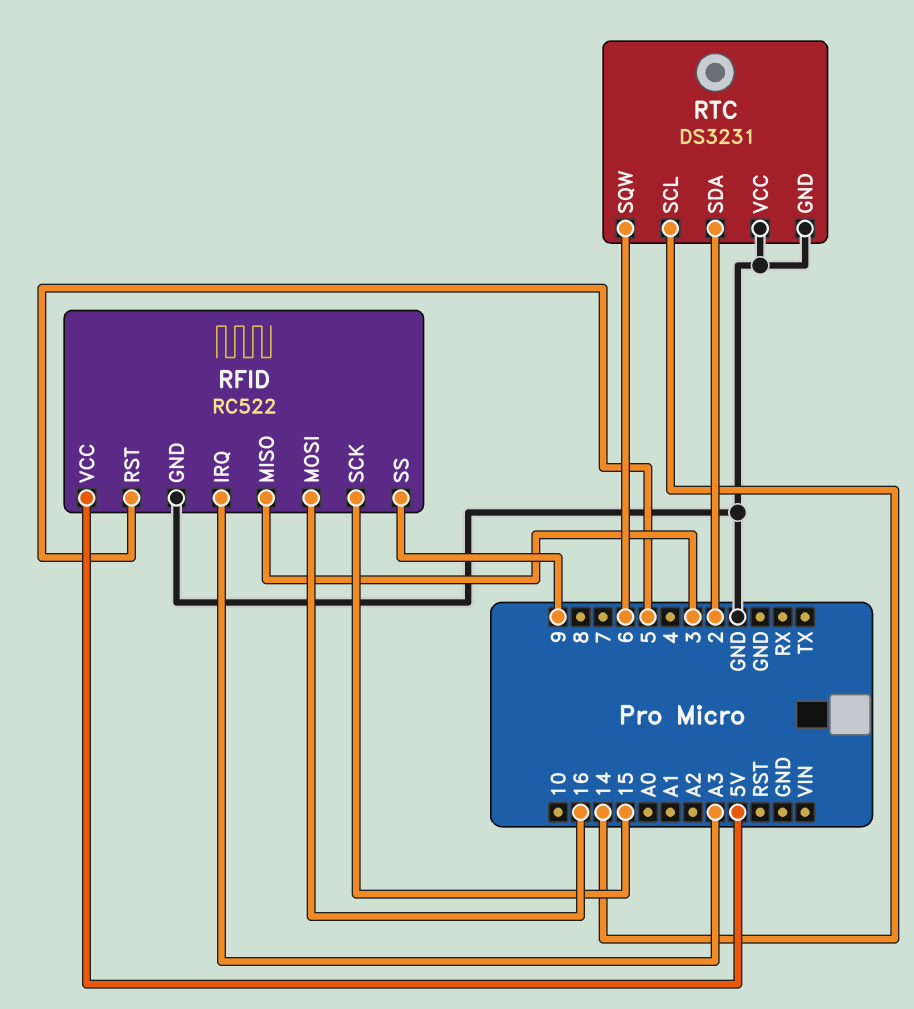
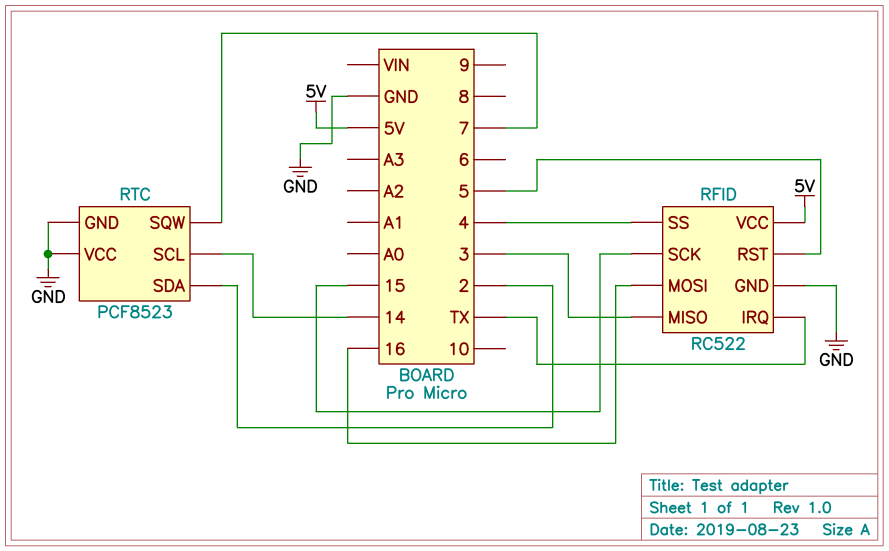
RFID pin IRQ: A3 -> TX
RFID pin SS: 9 -> 4
RTC: DS3231 -> PCF8523
RTC pin SQW: 6 -> 7

